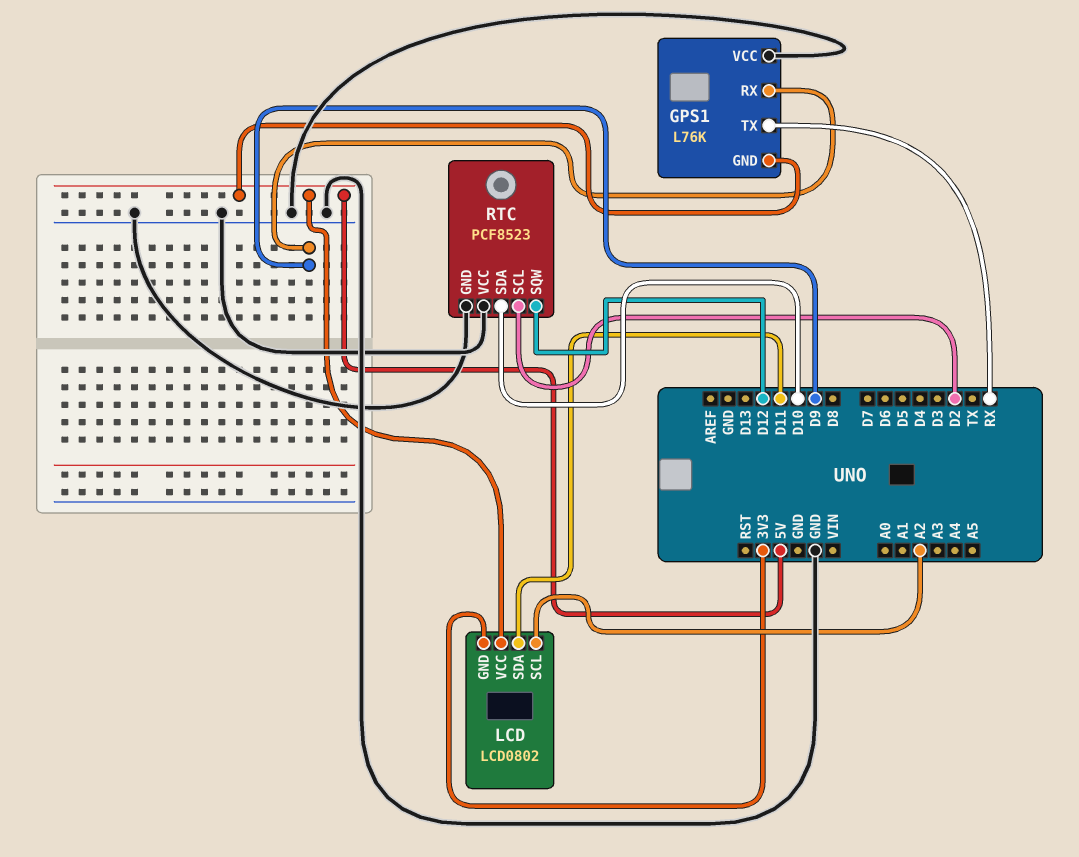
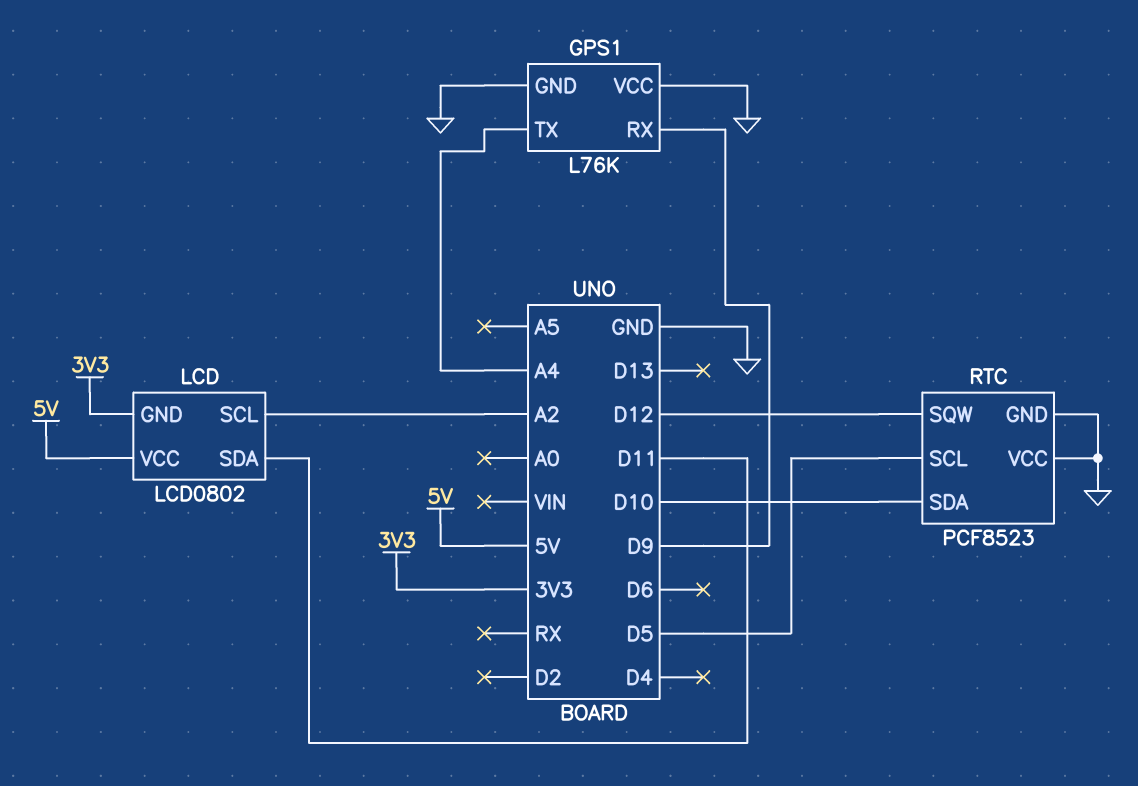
GPS1 pin GND: 5V -> GND
GPS1 pin TX: RX -> A4
RTC pin SCL: D2 -> D5

